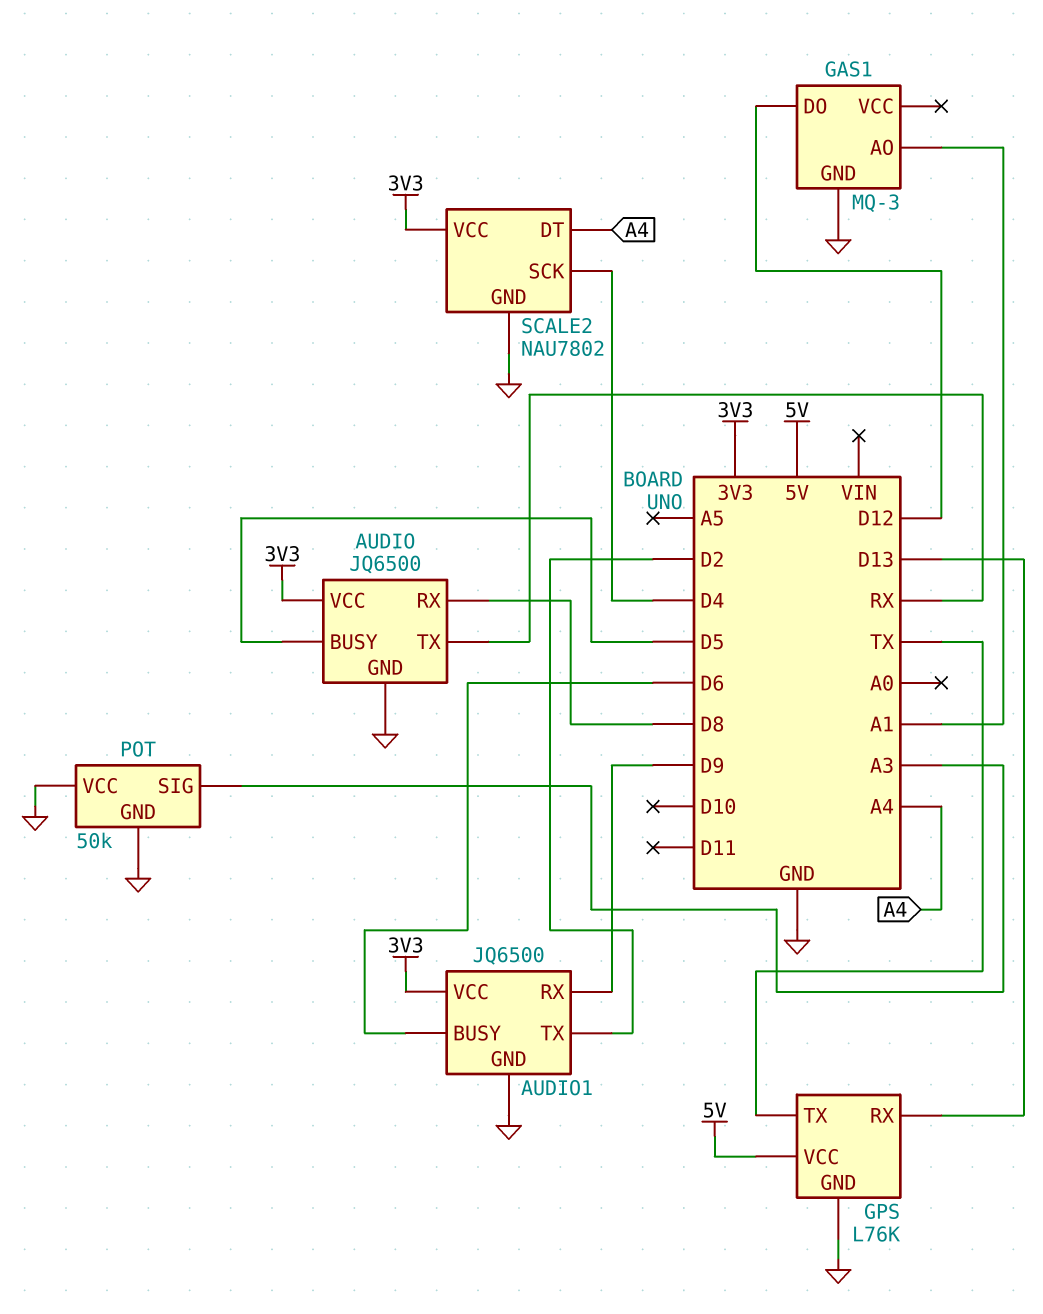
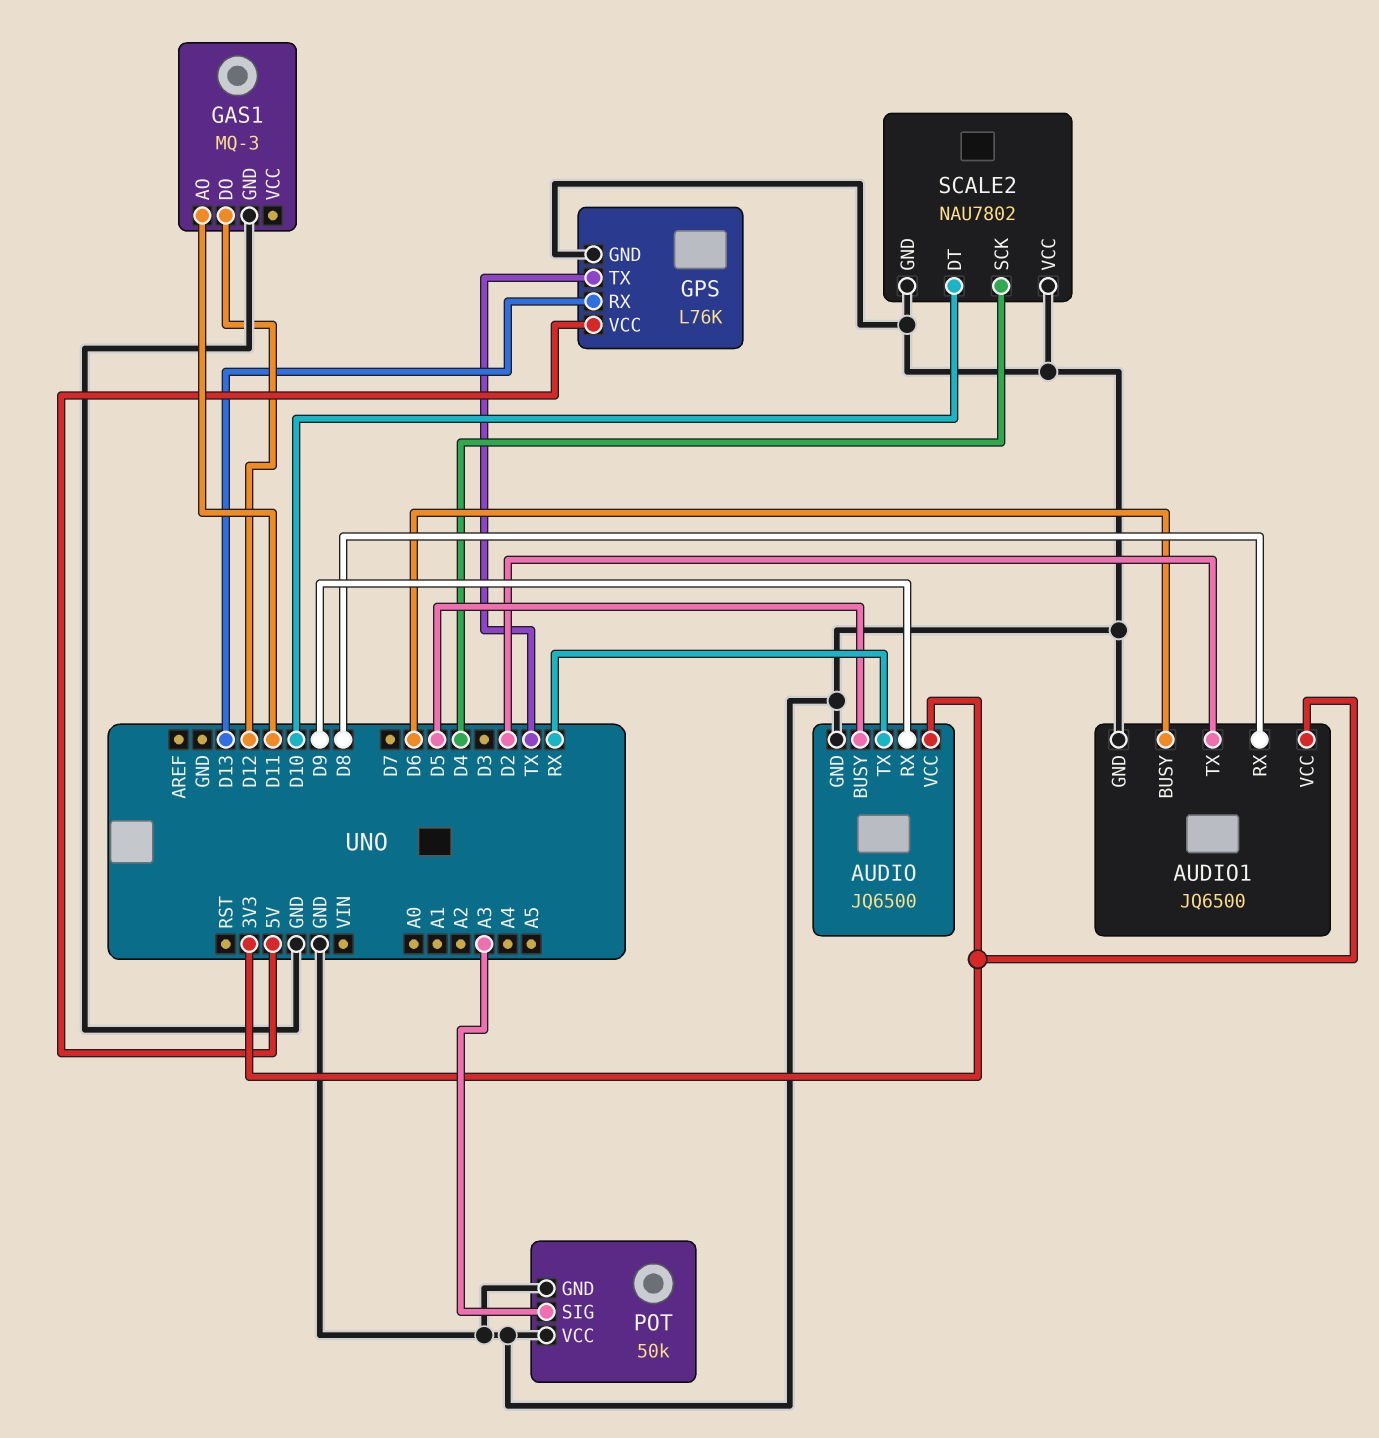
AUDIO pin RX: D8 -> D9
AUDIO1 pin RX: D9 -> D8
GAS1 pin AO: A1 -> D11
SCALE2 pin DT: A4 -> D10
SCALE2 pin VCC: 3V3 -> GND

